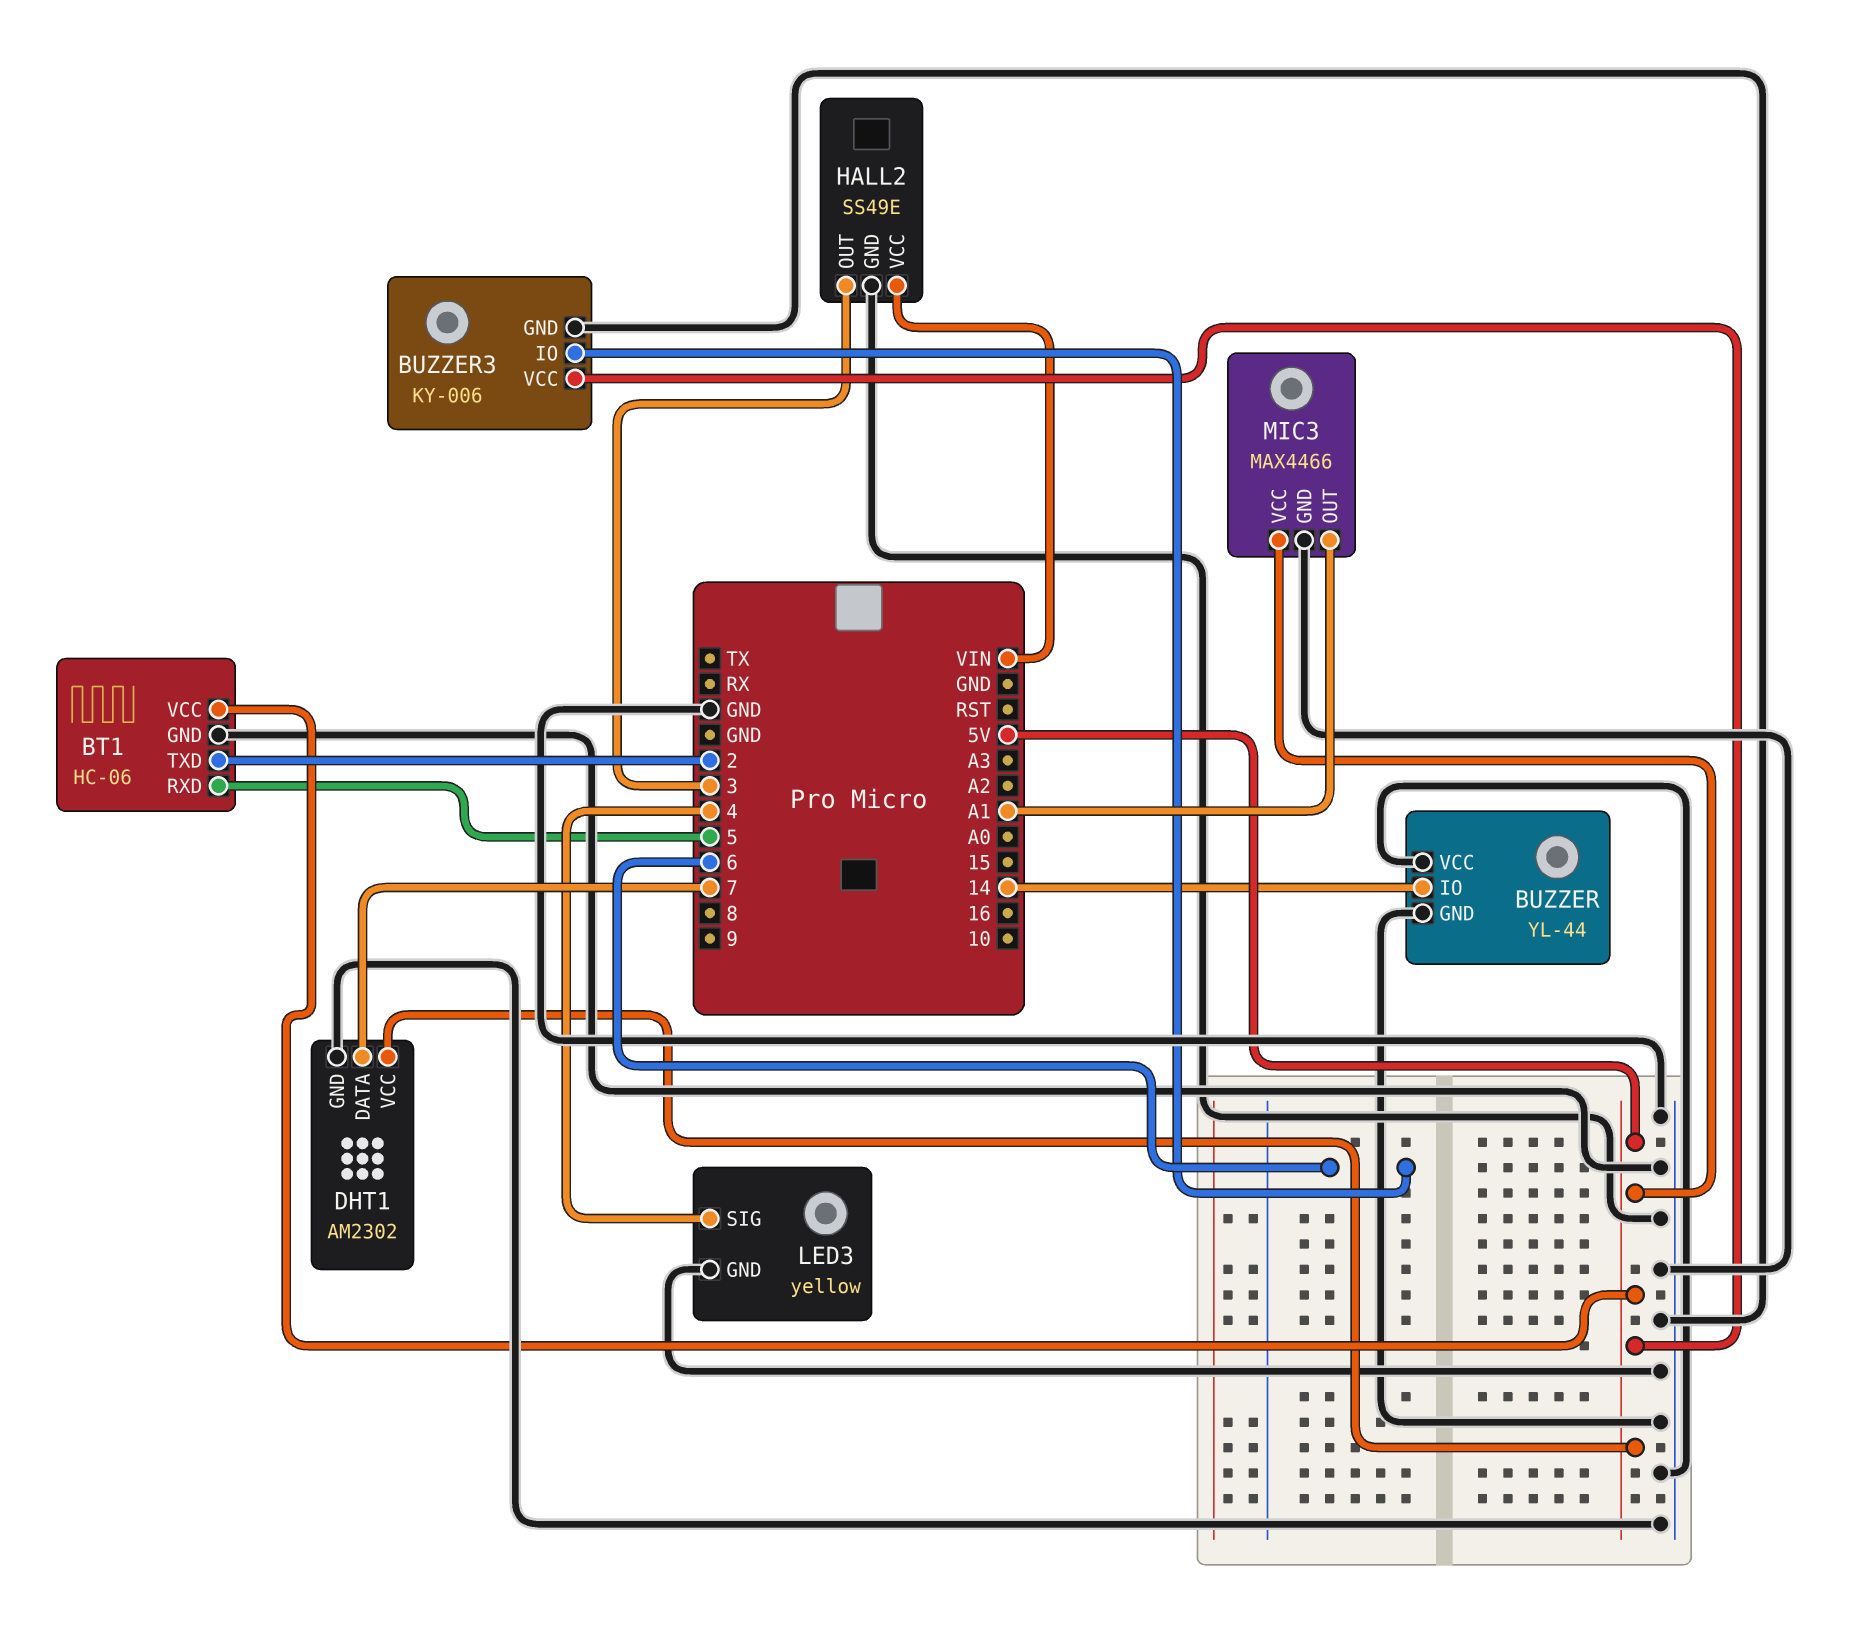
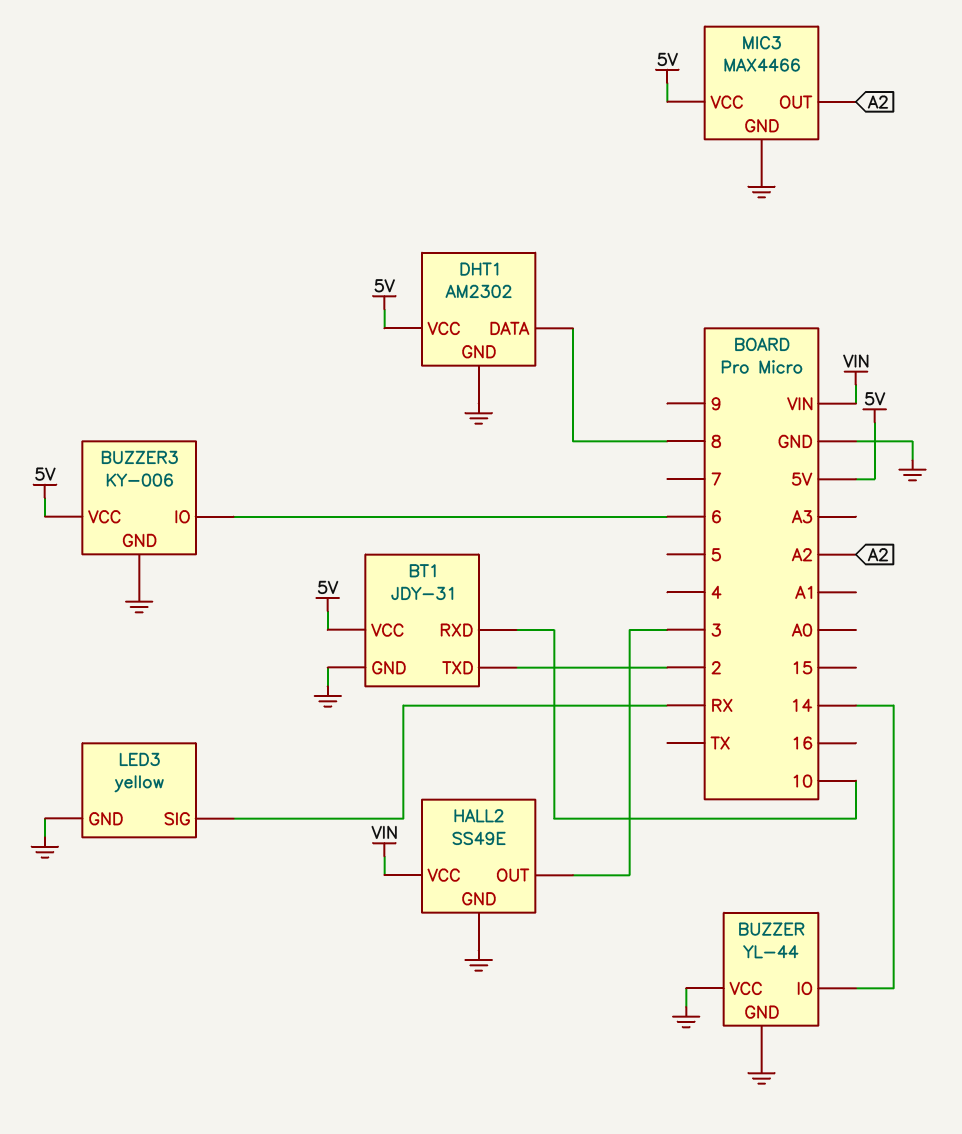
BT1: HC-06 -> JDY-31
BT1 pin RXD: 5 -> 10
DHT1 pin DATA: 7 -> 8
LED3 pin SIG: 4 -> RX
MIC3 pin OUT: A1 -> A2

